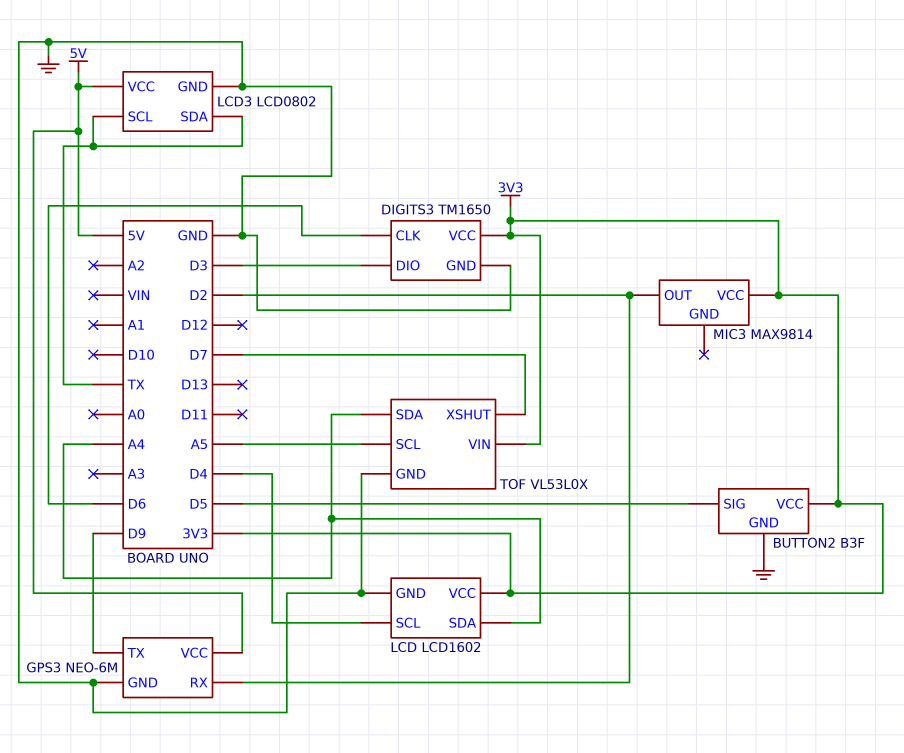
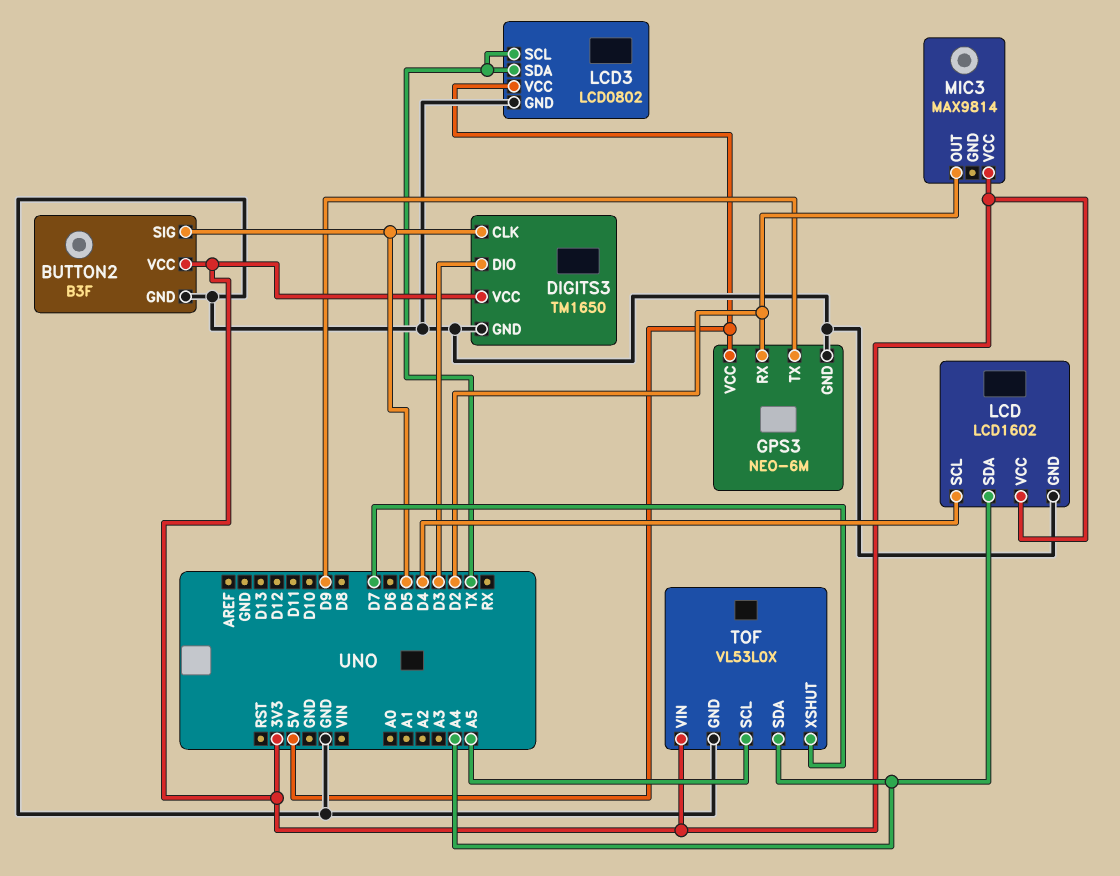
DIGITS3 pin CLK: D6 -> D5

